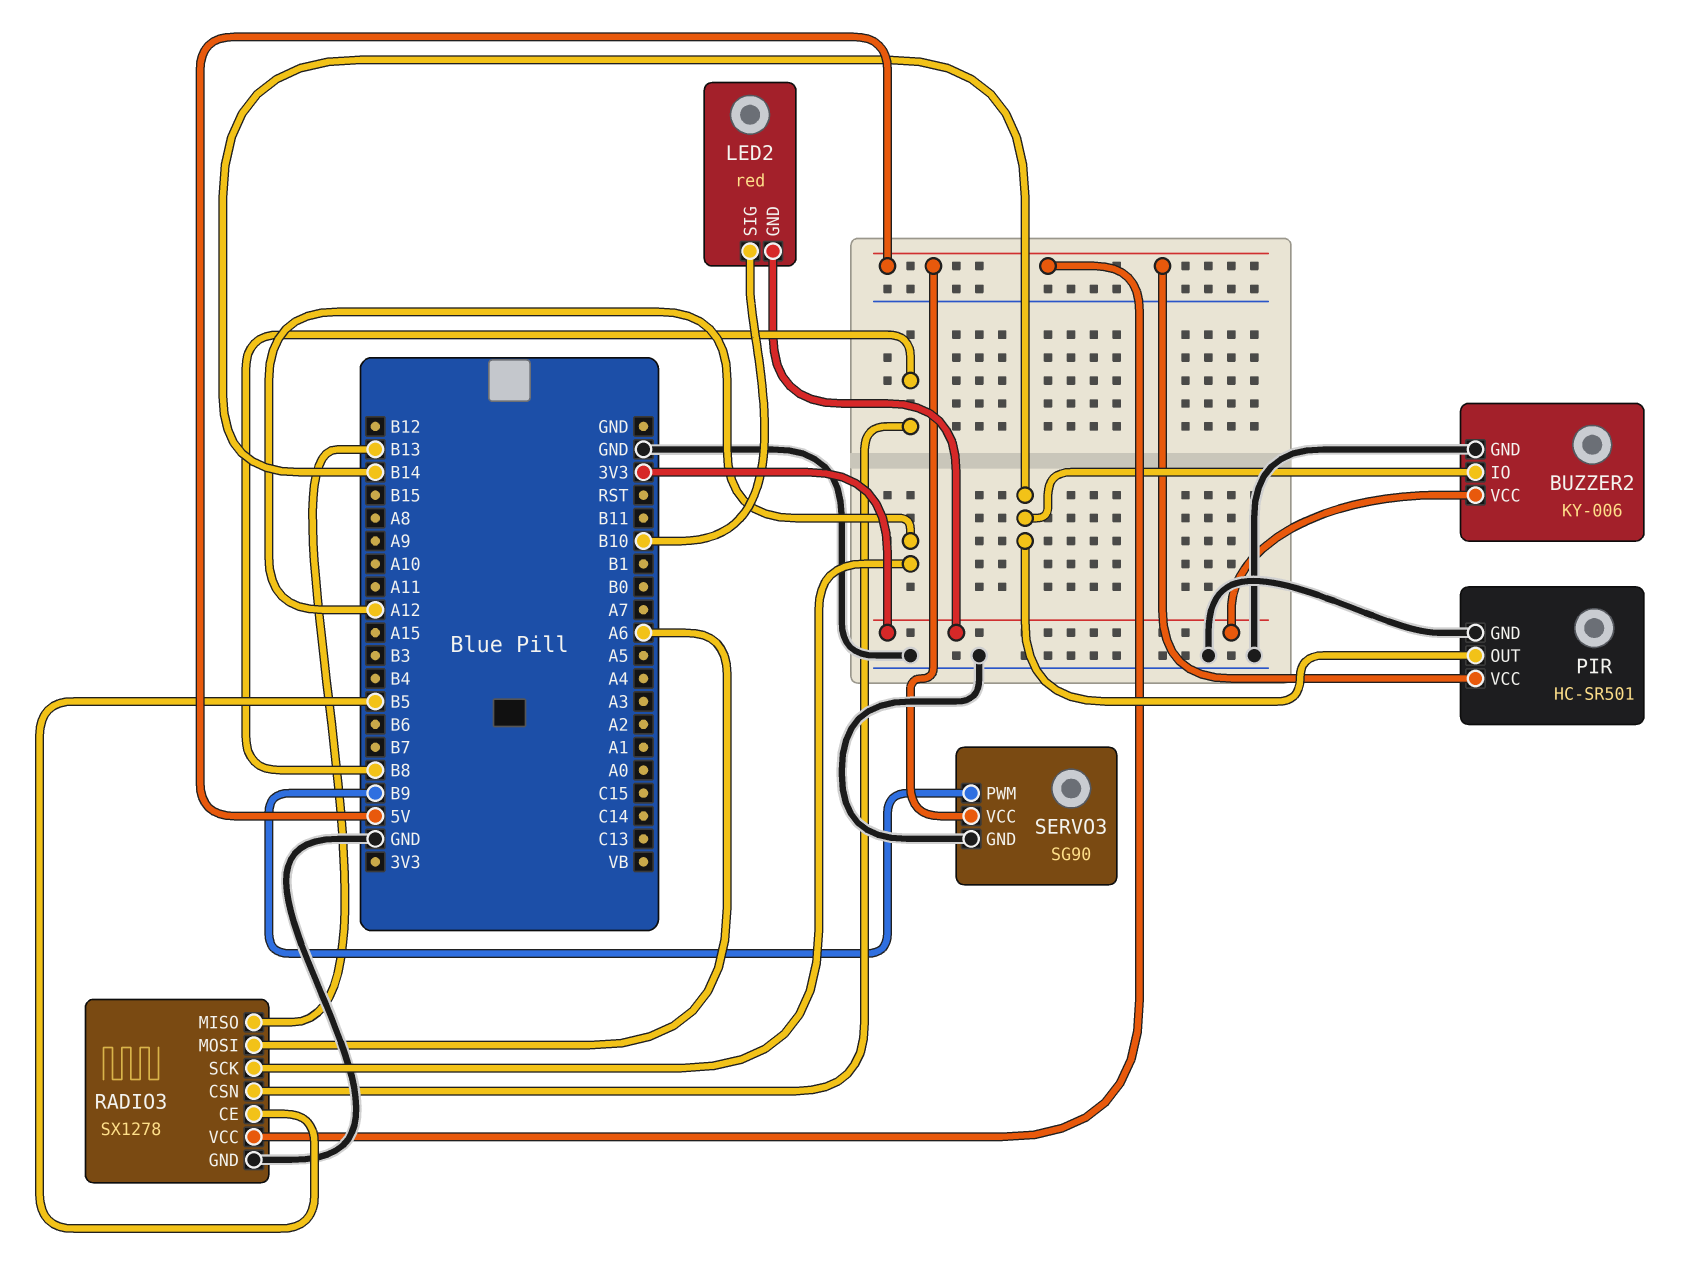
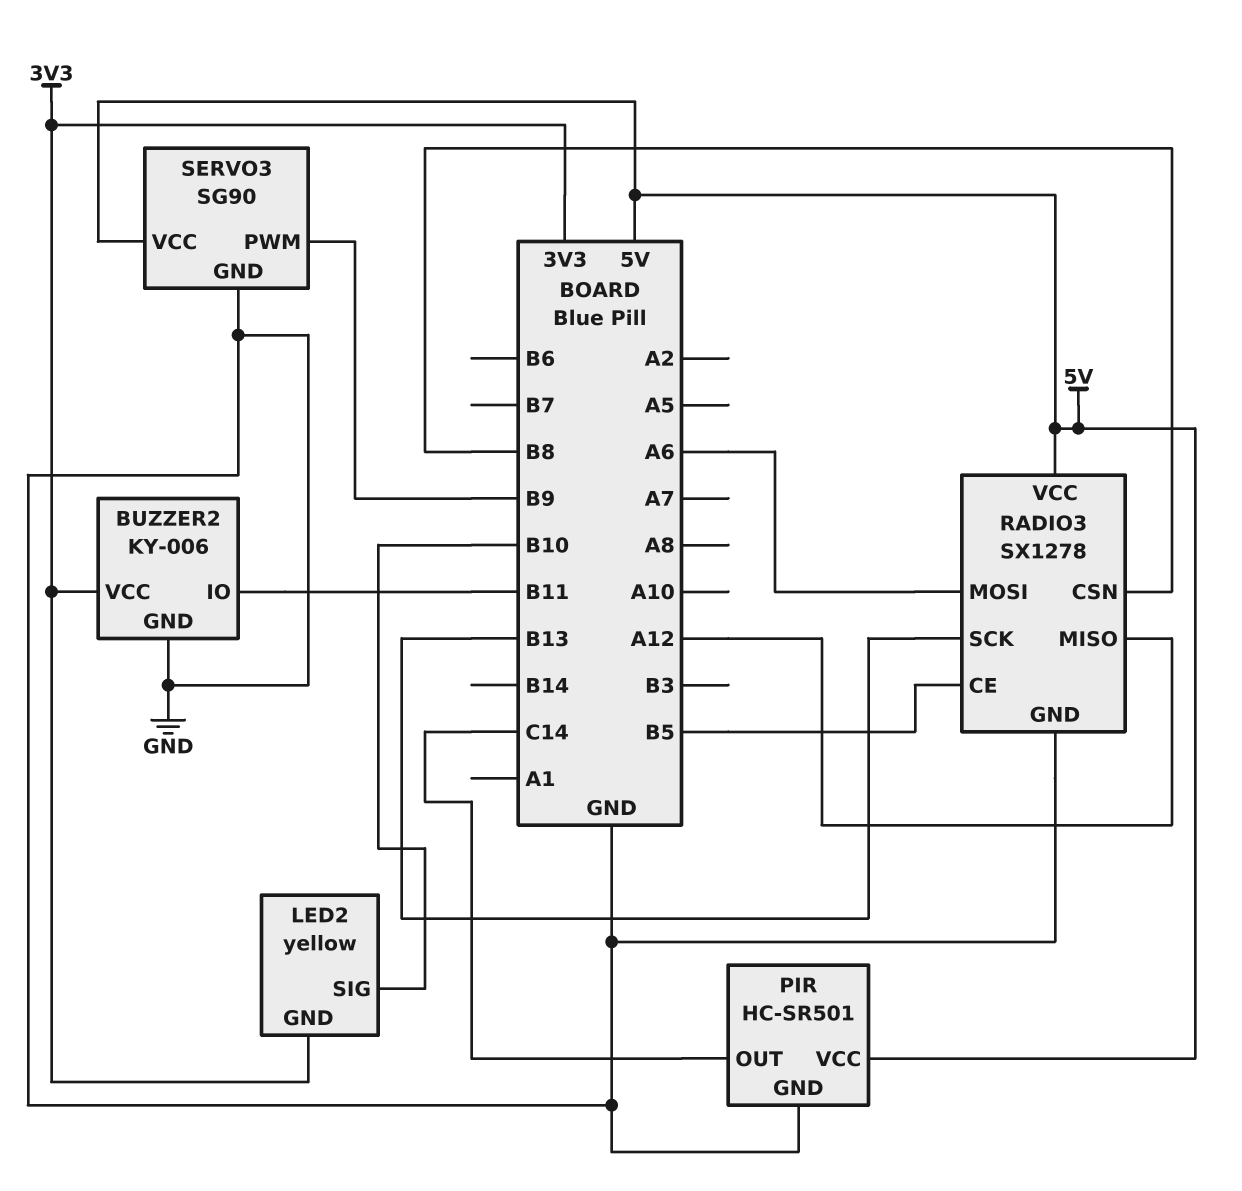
BUZZER2 pin IO: B14 -> B11
LED2: red -> yellow
PIR pin OUT: B14 -> C14
RADIO3 pin MISO: B13 -> A12
RADIO3 pin SCK: A12 -> B13

